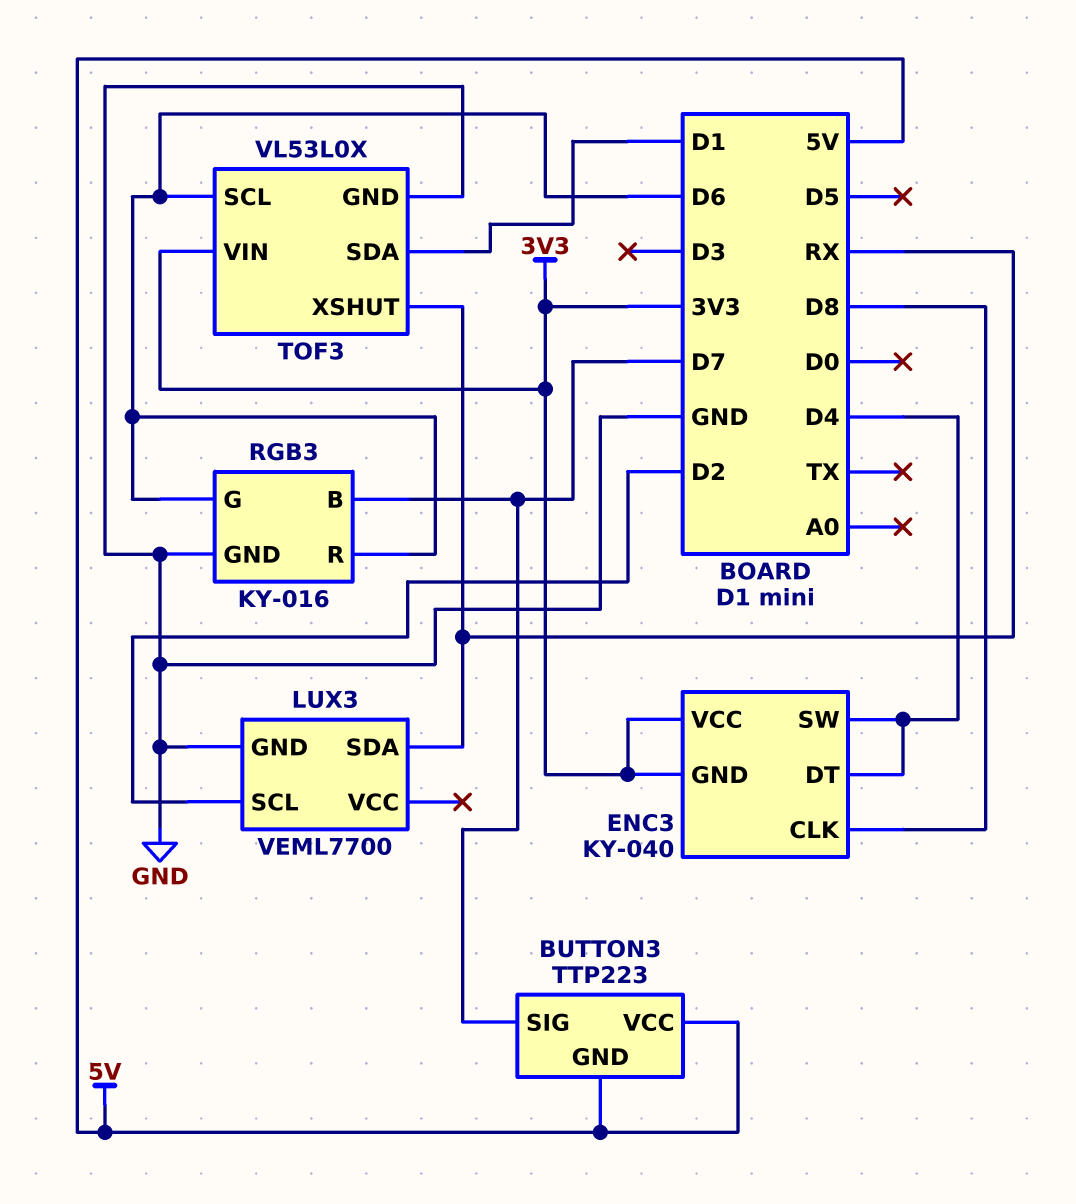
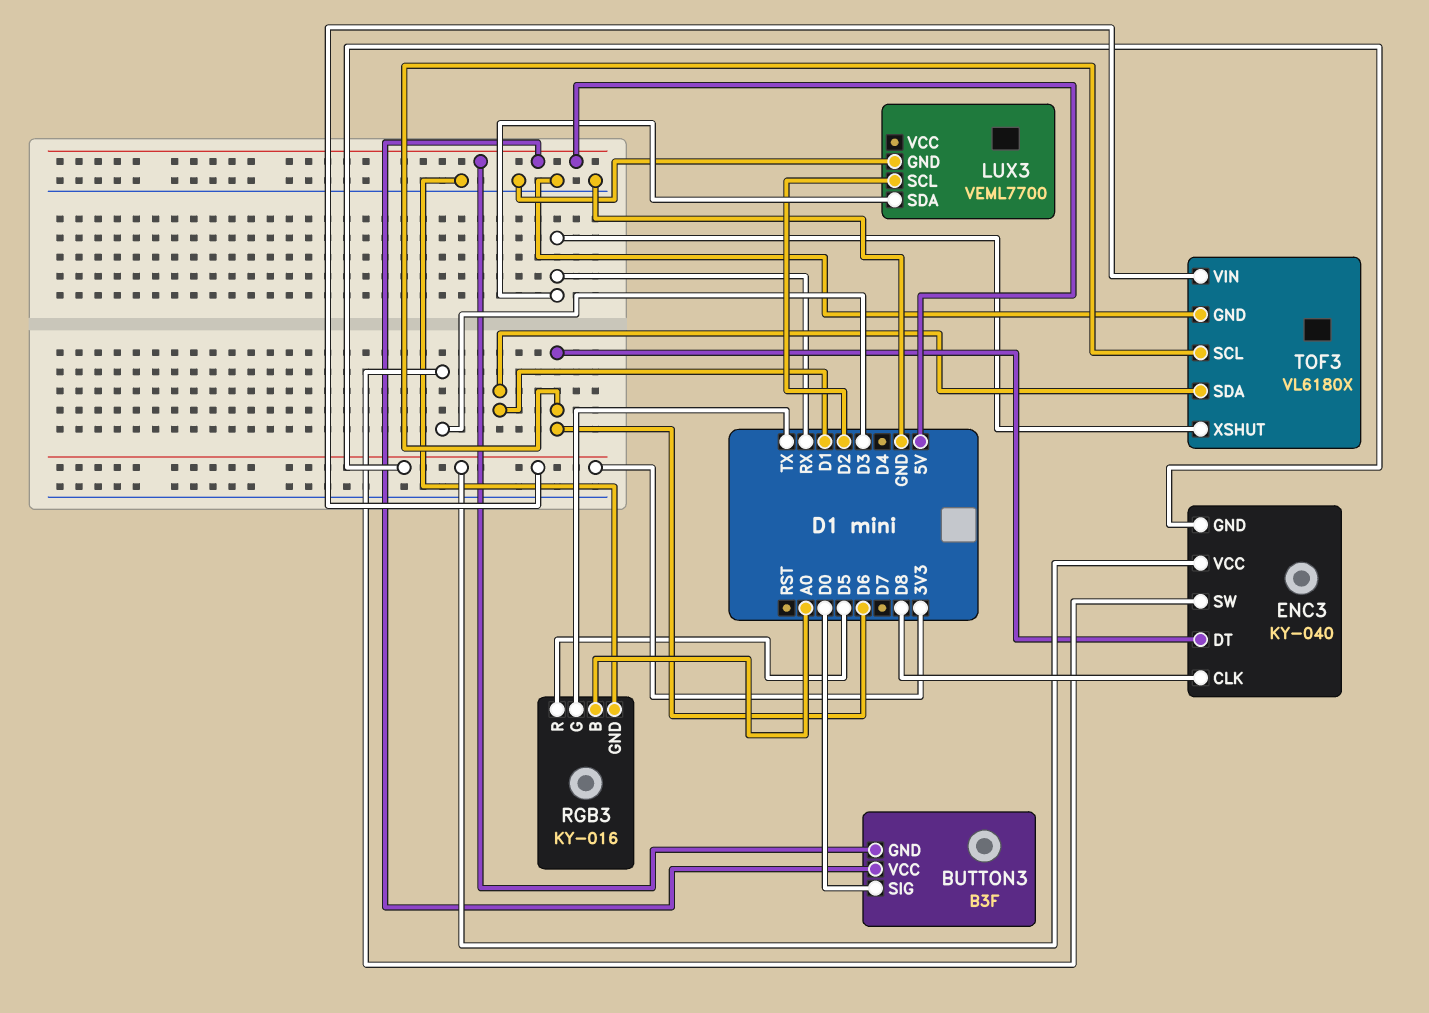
BUTTON3: TTP223 -> B3F
BUTTON3 pin SIG: D7 -> D0
ENC3 pin DT: D4 -> D6
ENC3 pin SW: D4 -> D3
RGB3 pin B: D7 -> A0
RGB3 pin G: D6 -> TX
RGB3 pin R: D6 -> D5
TOF3: VL53L0X -> VL6180X

